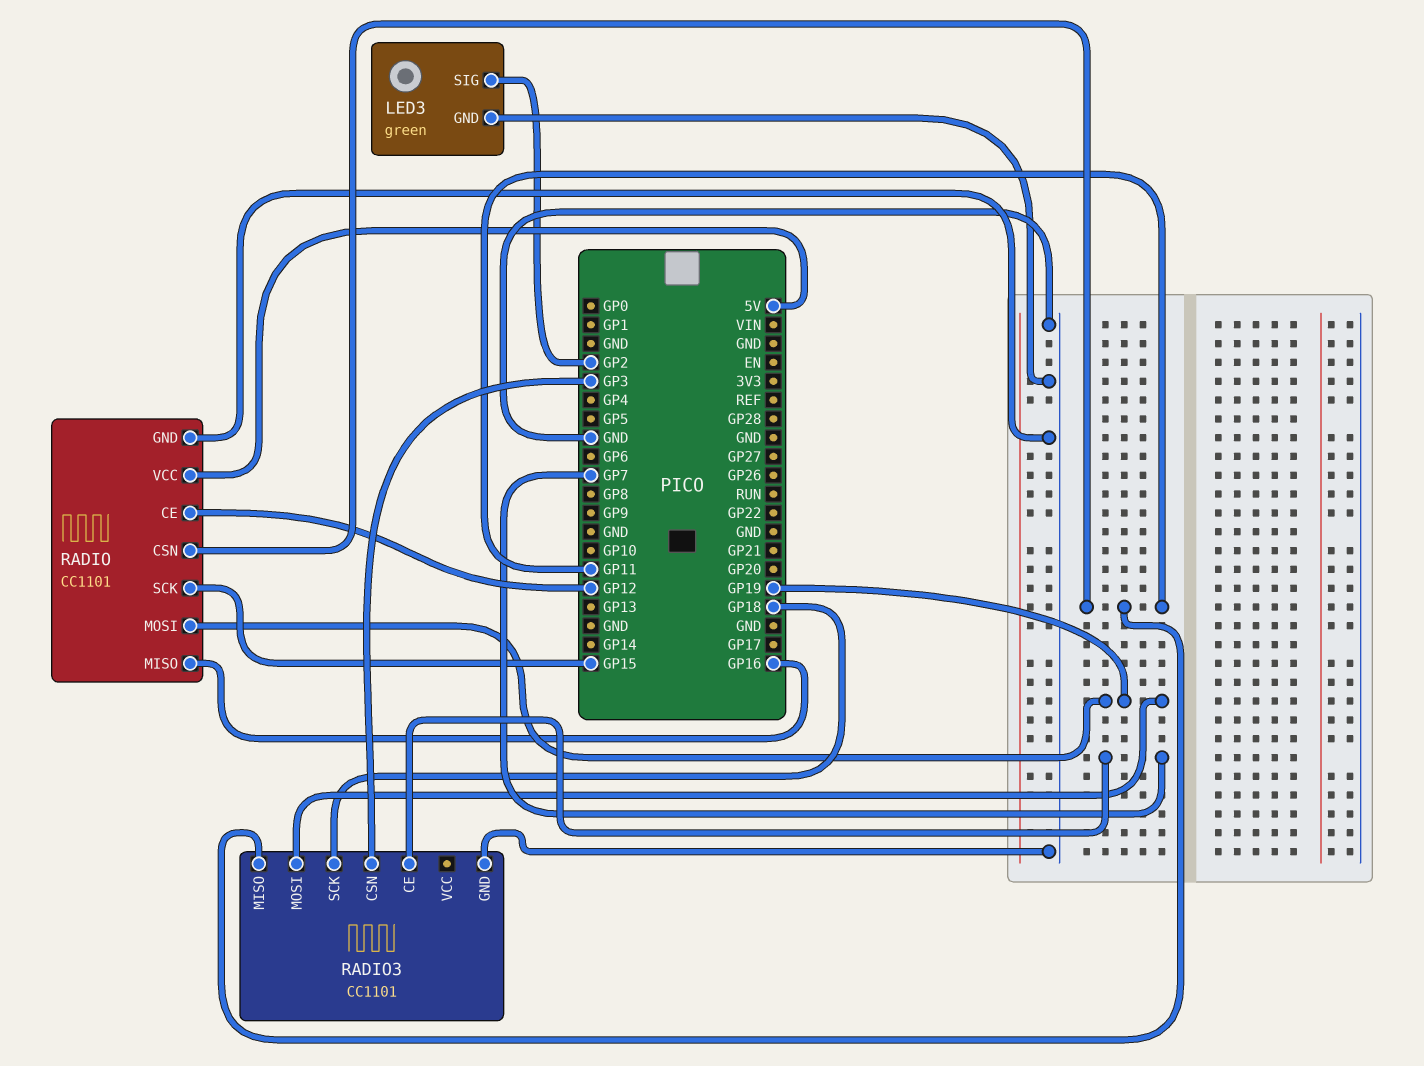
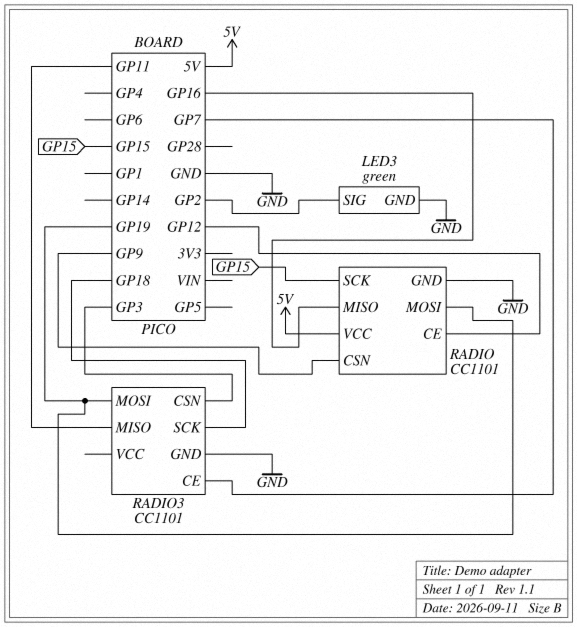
RADIO pin CSN: GP11 -> GP9

